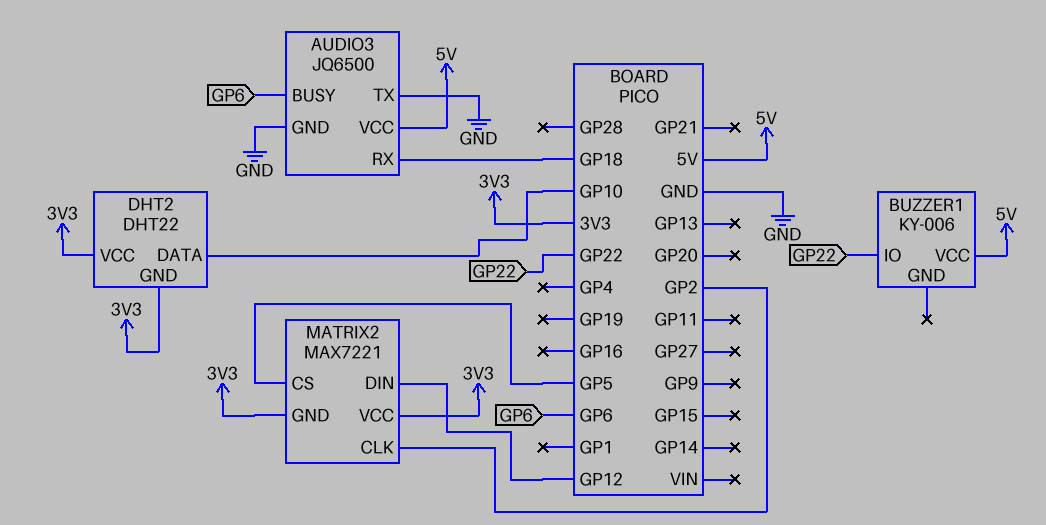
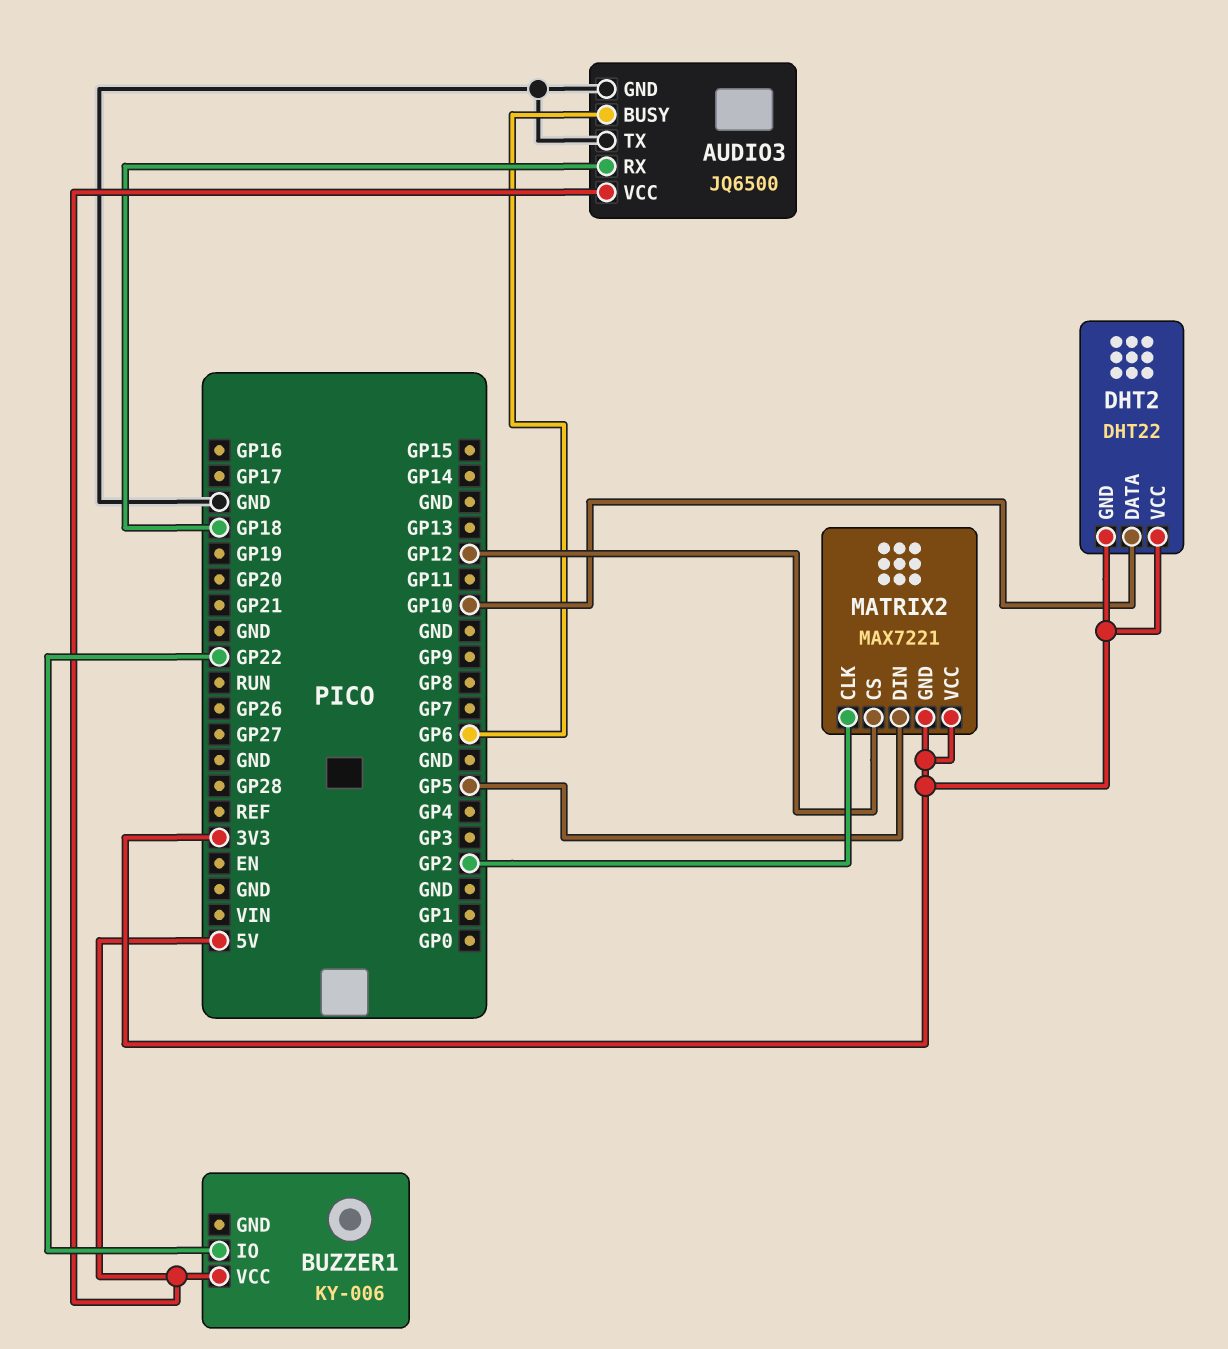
MATRIX2 pin CS: GP5 -> GP12
MATRIX2 pin DIN: GP12 -> GP5

